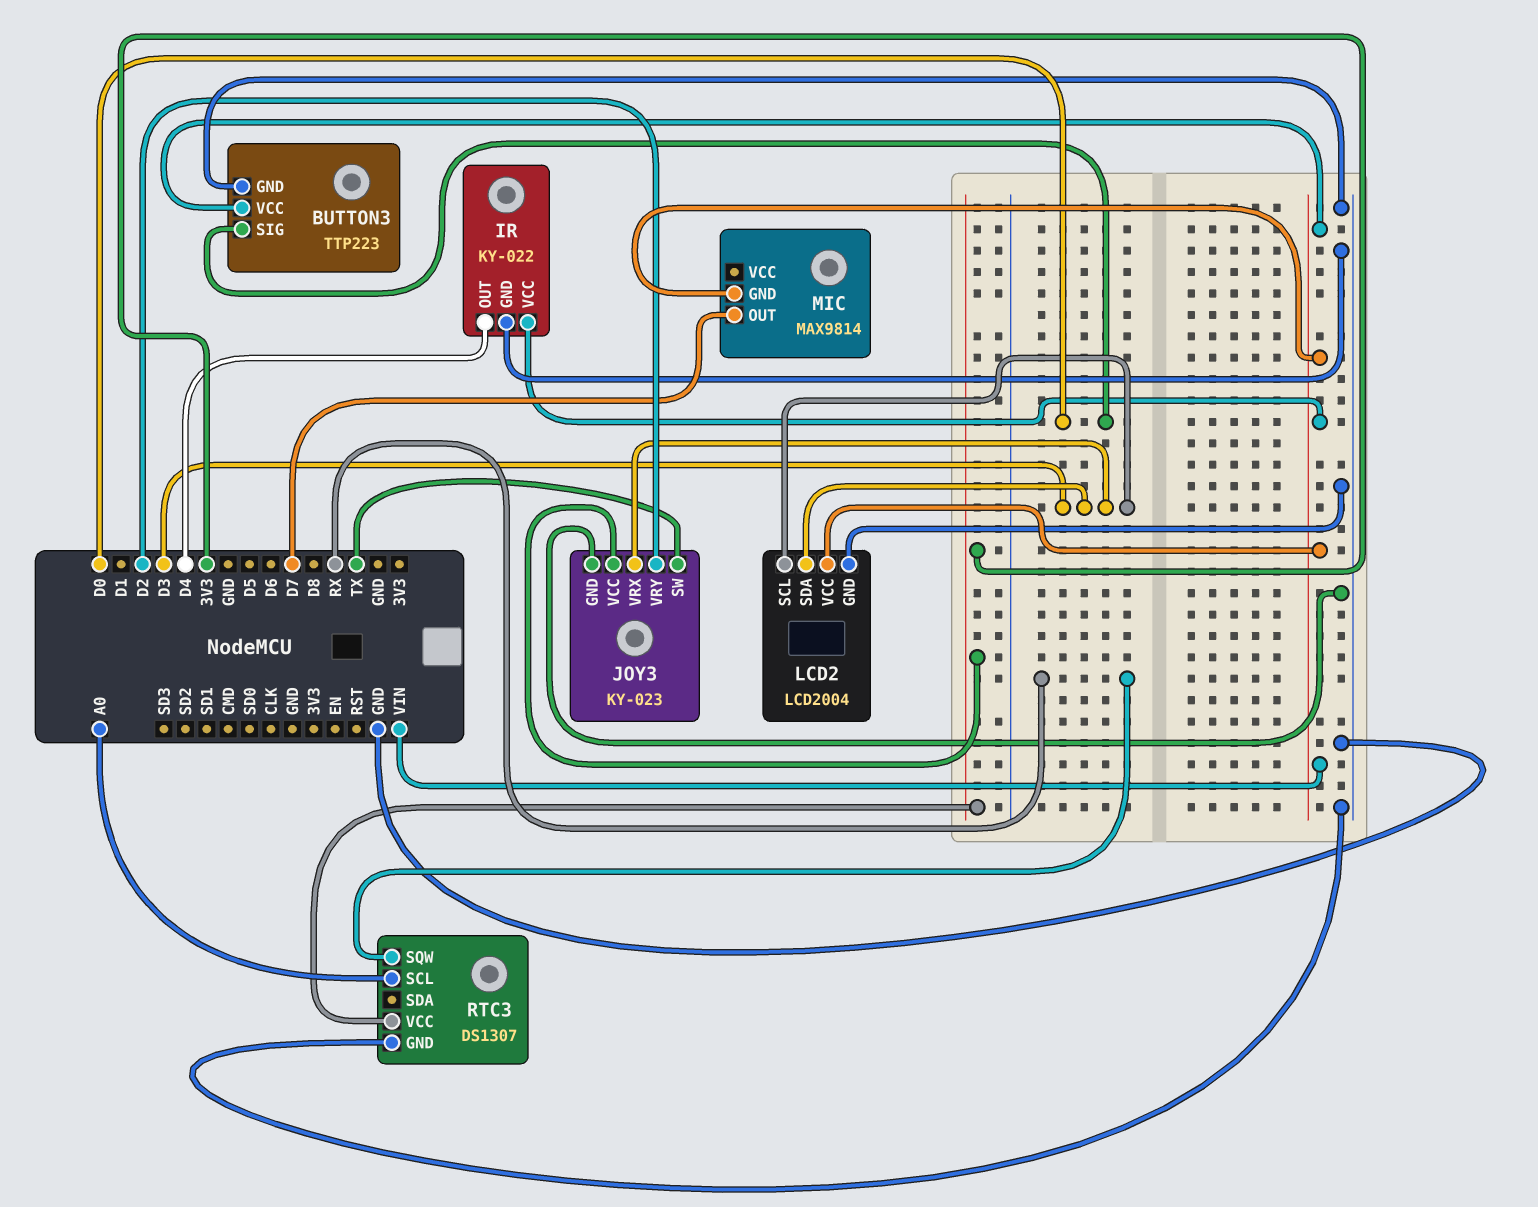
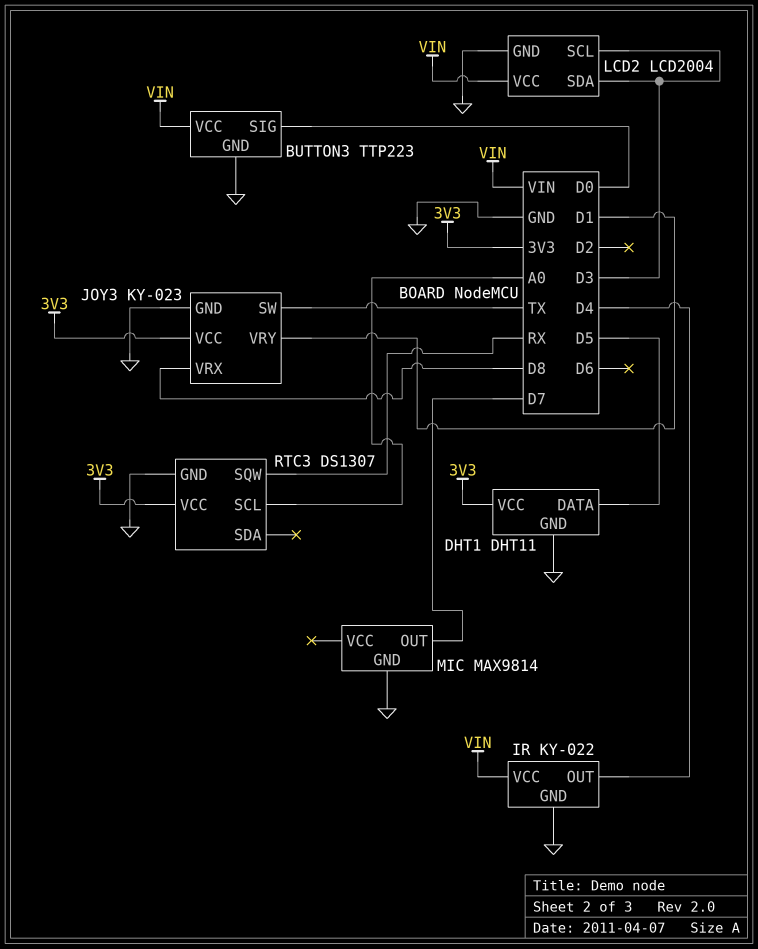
DHT1: none -> DHT11
DHT1 pin DATA: none -> D5
DHT1 pin GND: none -> GND
DHT1 pin VCC: none -> 3V3
JOY3 pin VRX: D3 -> D8
JOY3 pin VRY: D2 -> D1
MIC pin GND: VIN -> GND

